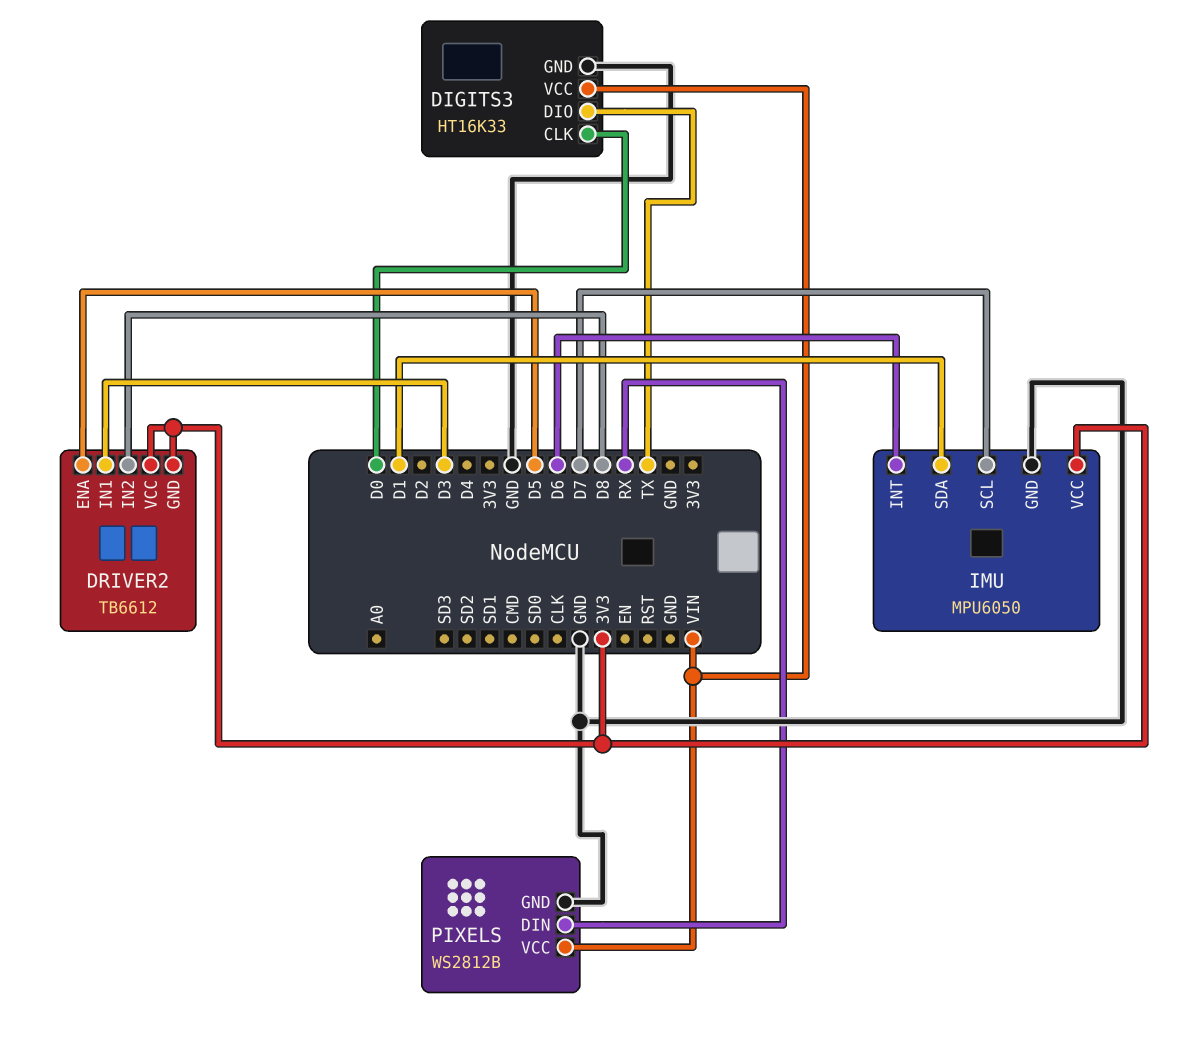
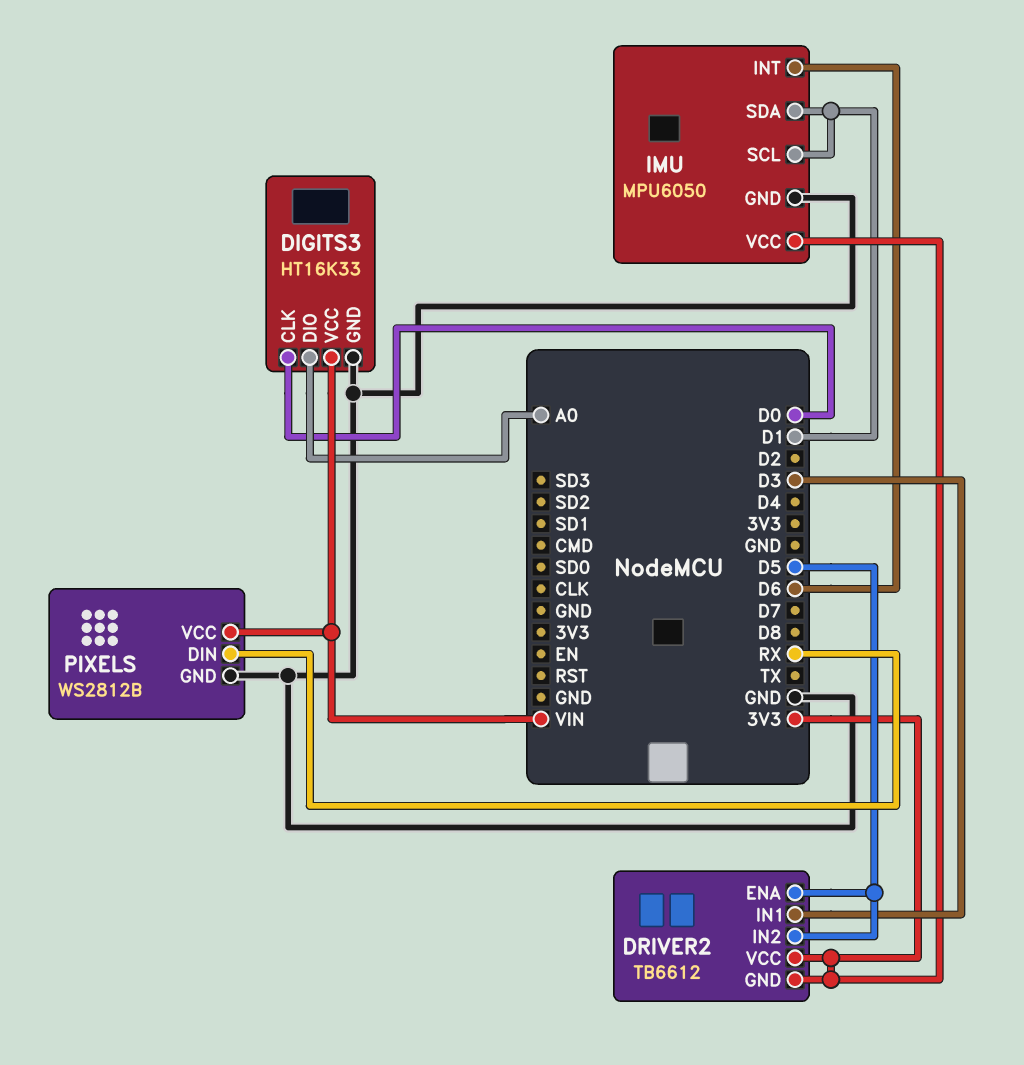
DIGITS3 pin DIO: TX -> A0
DRIVER2 pin IN2: D8 -> D5
IMU pin SCL: D7 -> D1

